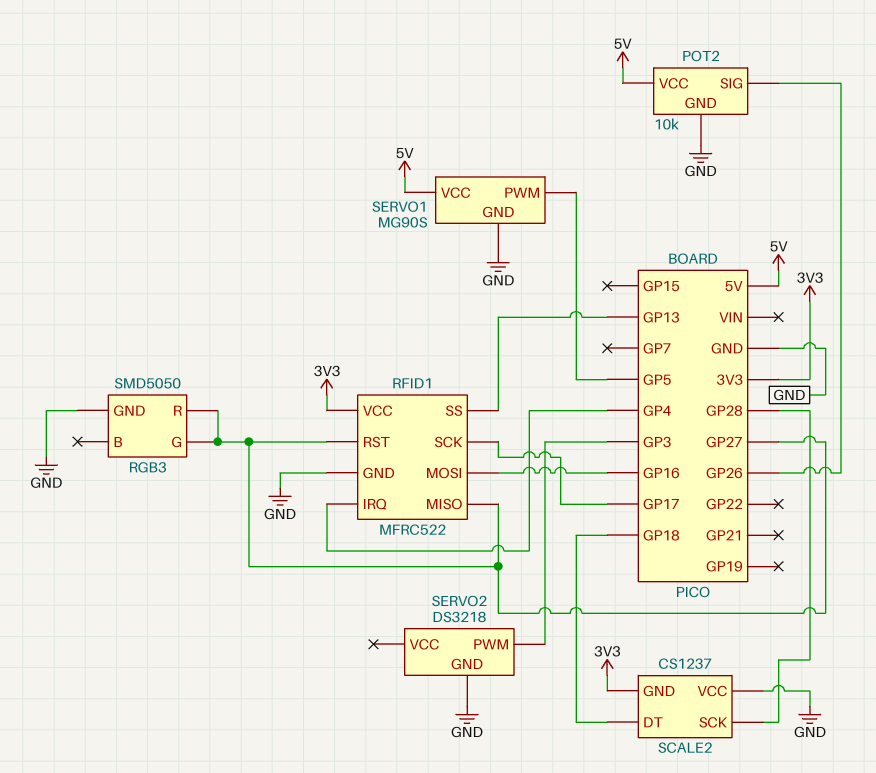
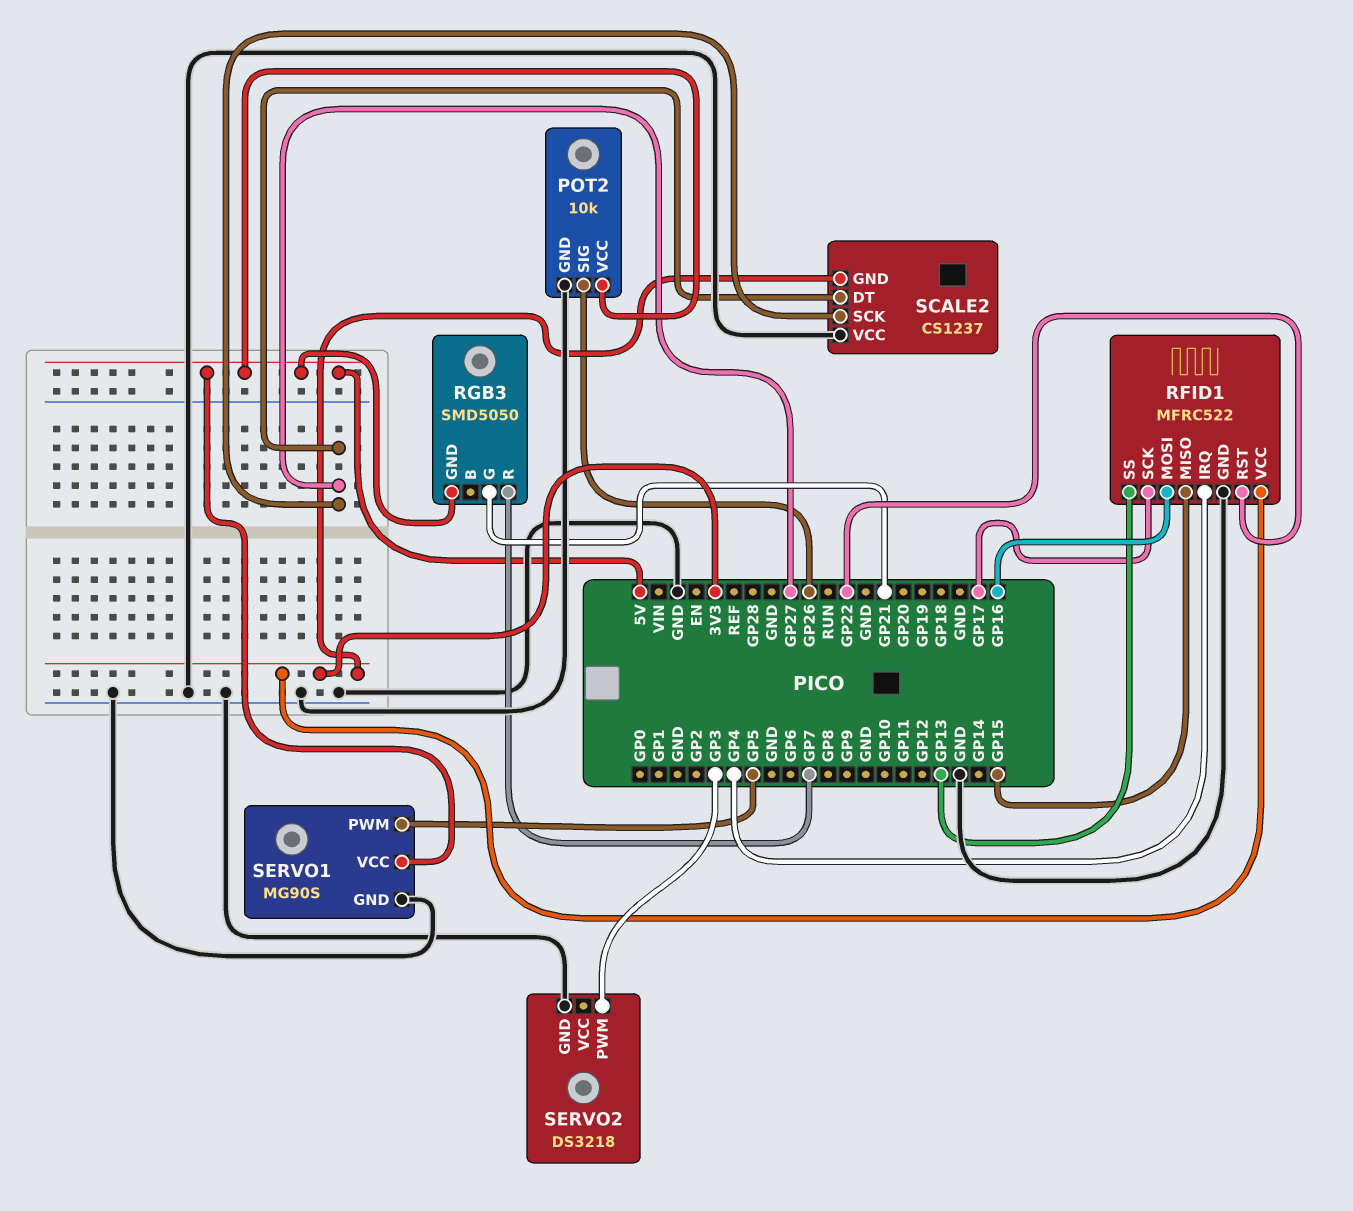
RFID1 pin MISO: GP27 -> GP15
RFID1 pin RST: GP27 -> GP22
RGB3 pin G: GP27 -> GP21
RGB3 pin GND: GND -> 5V
RGB3 pin R: GP27 -> GP7
SCALE2 pin DT: GP18 -> GP27
SCALE2 pin SCK: GP28 -> GP27

